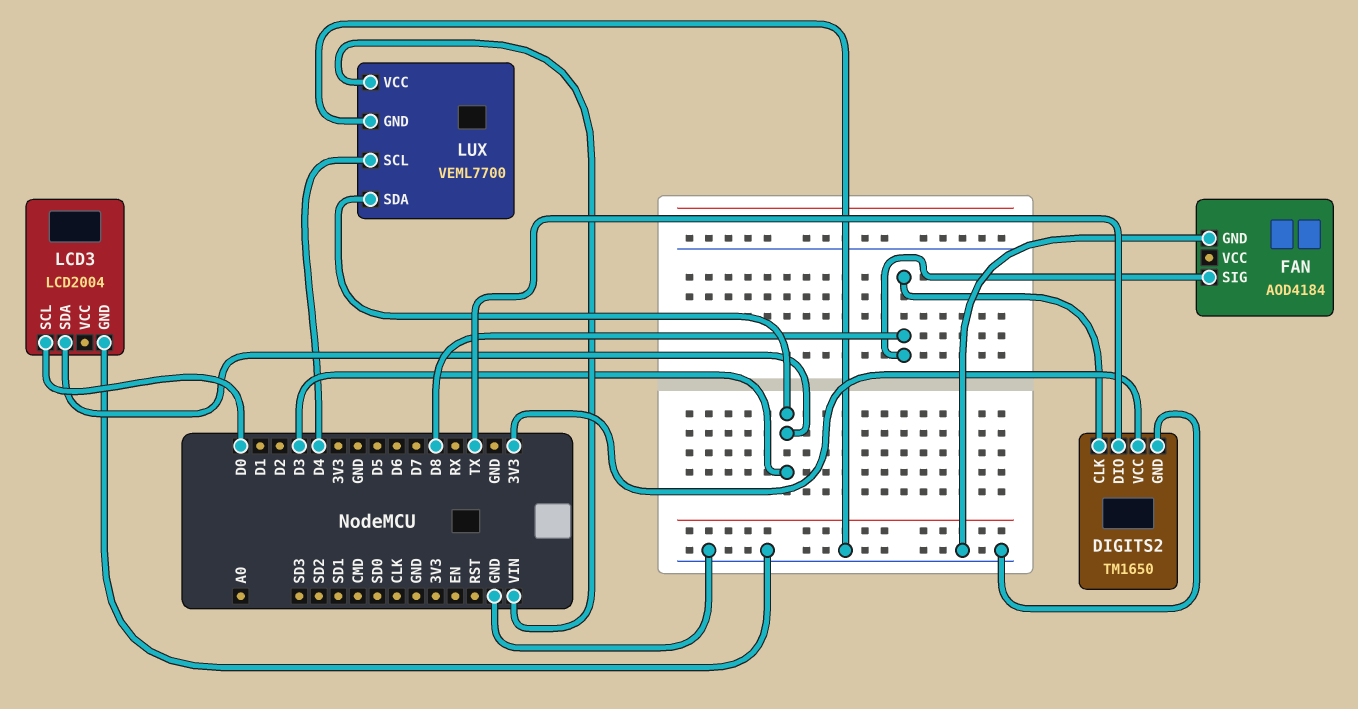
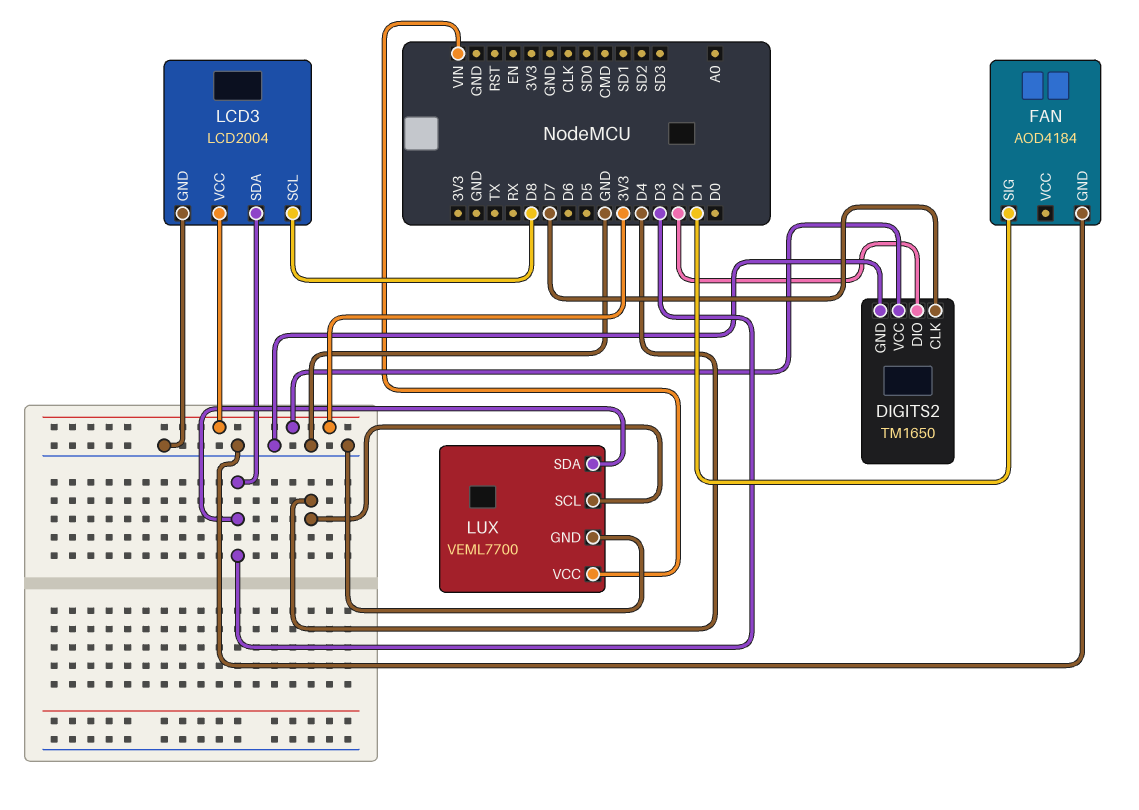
DIGITS2 pin CLK: D8 -> D7
DIGITS2 pin DIO: TX -> D2
FAN pin SIG: D8 -> D1
LCD3 pin SCL: D0 -> D8
LCD3 pin VCC: none -> 3V3

